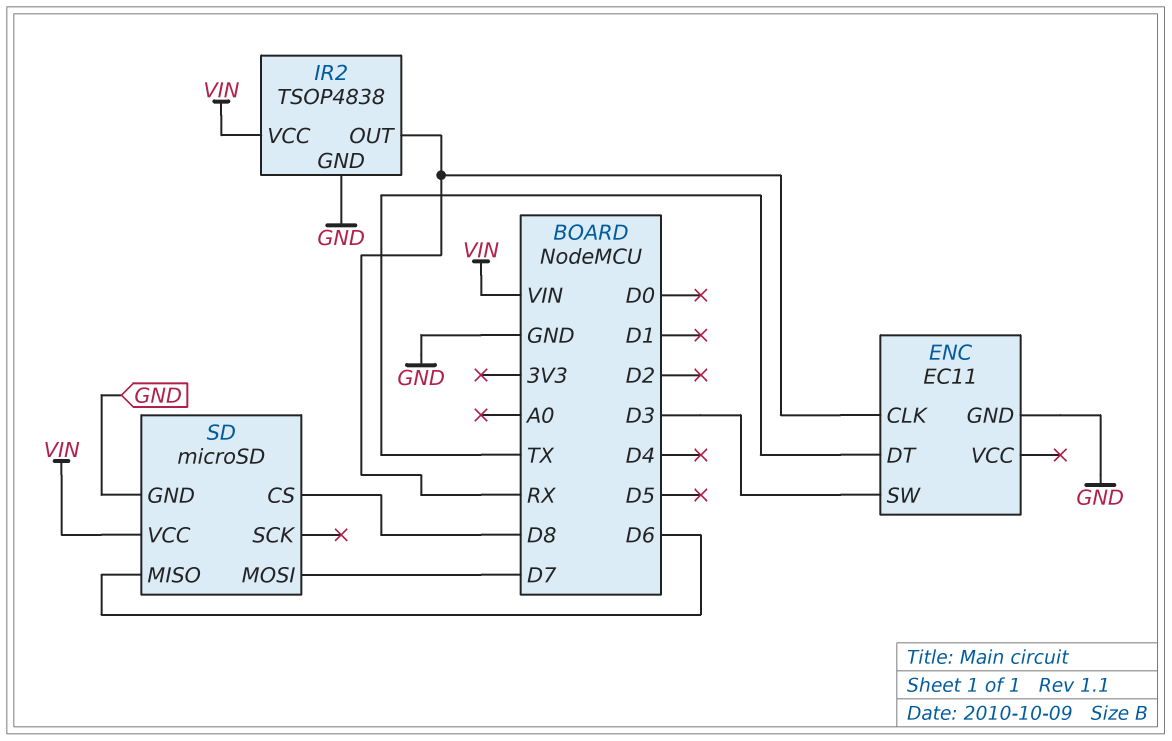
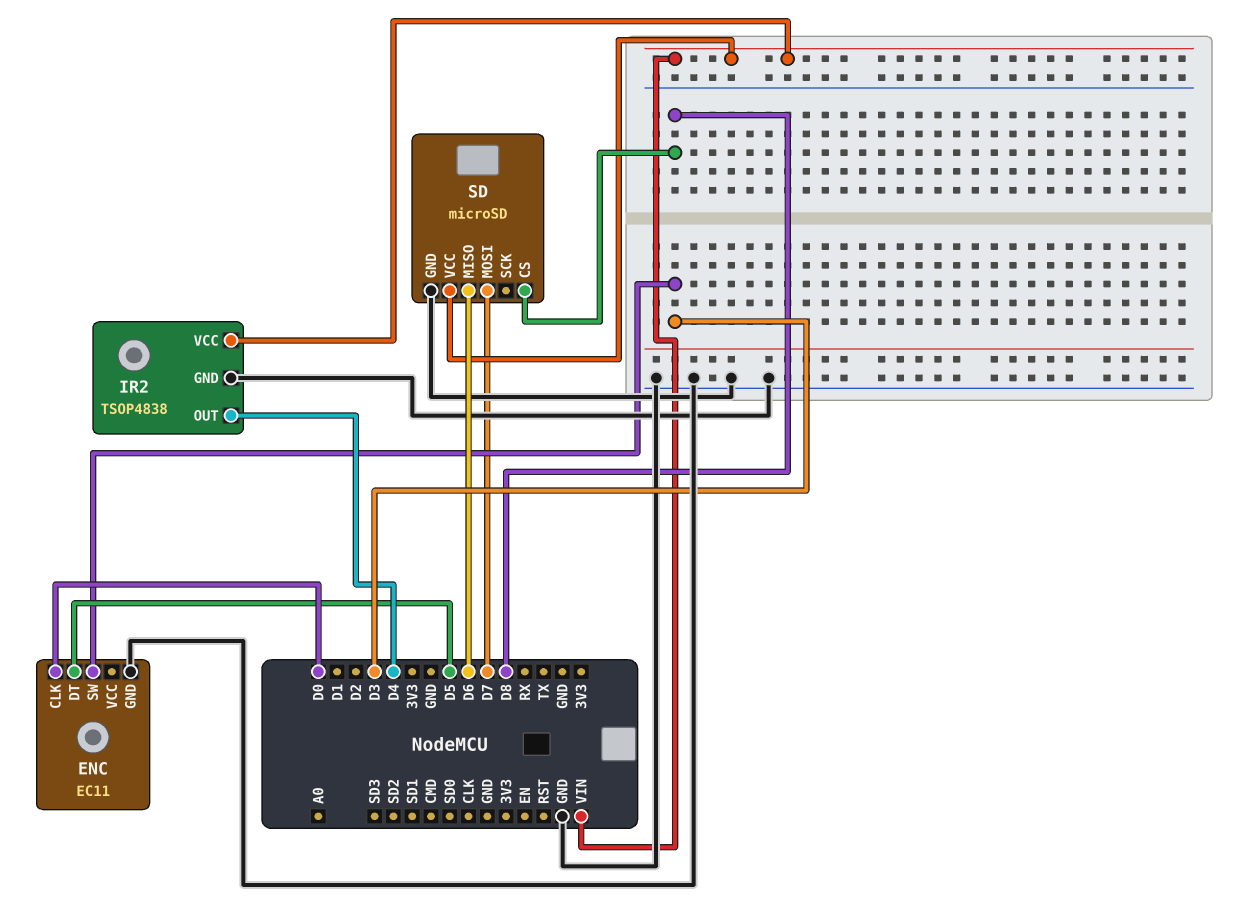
ENC pin CLK: RX -> D0
ENC pin DT: TX -> D5
IR2 pin OUT: RX -> D4

